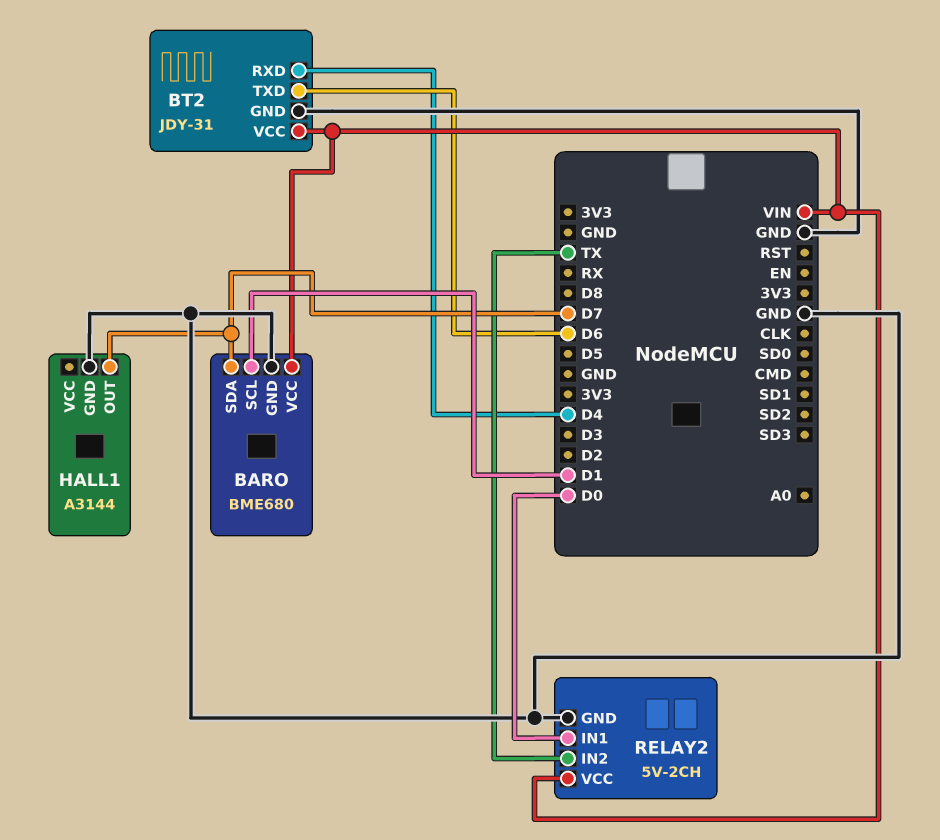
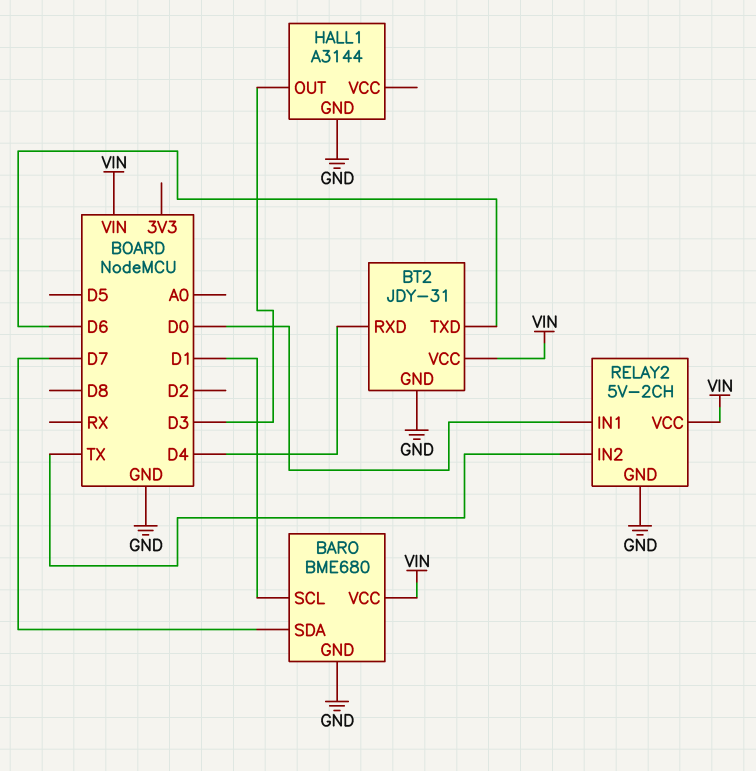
HALL1 pin OUT: D7 -> D3

